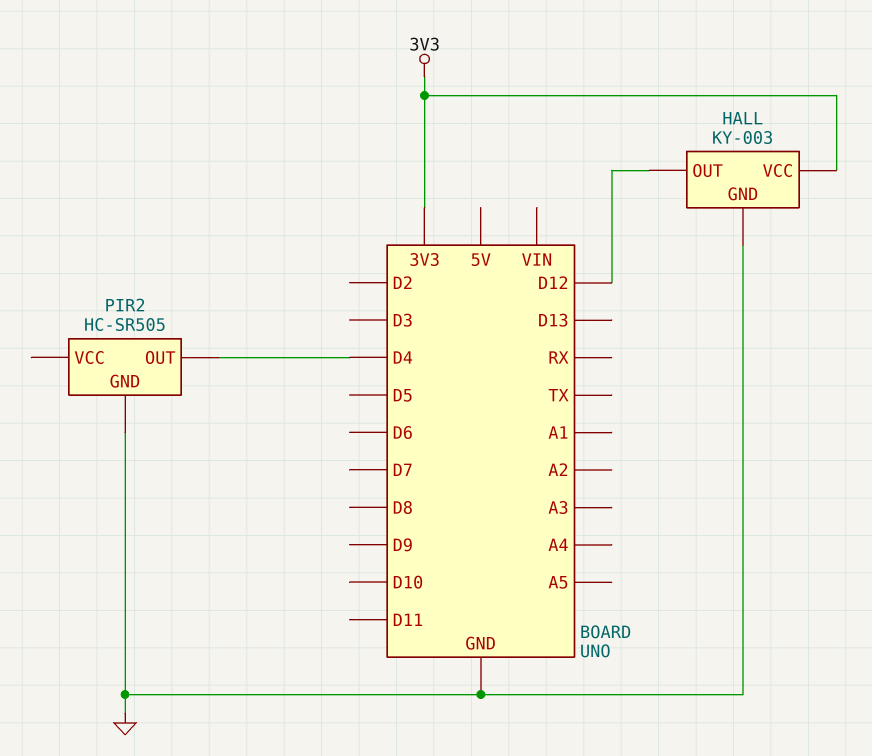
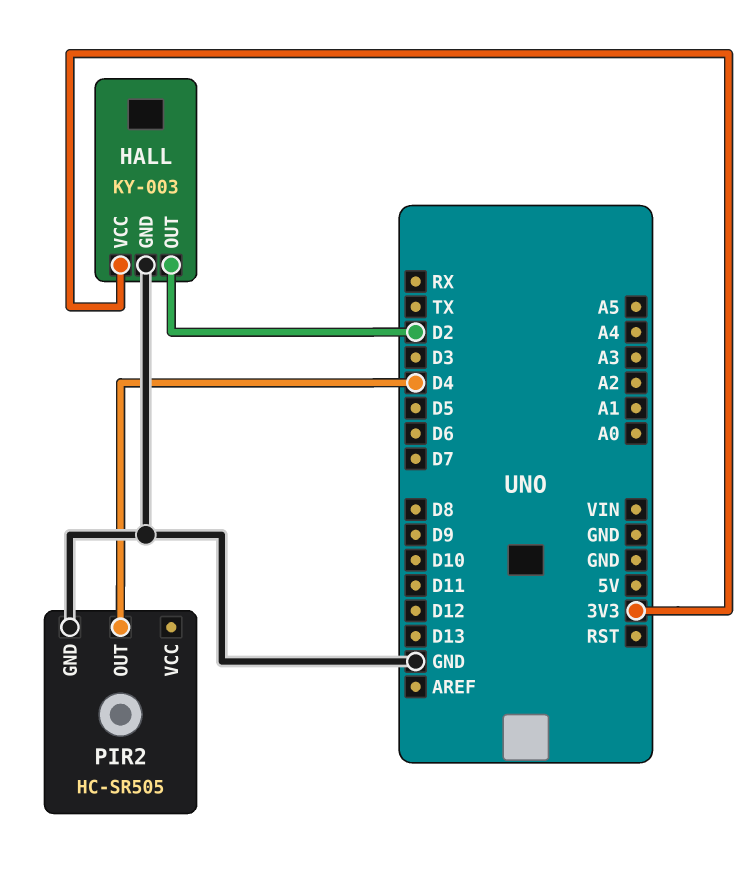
HALL pin OUT: D12 -> D2

